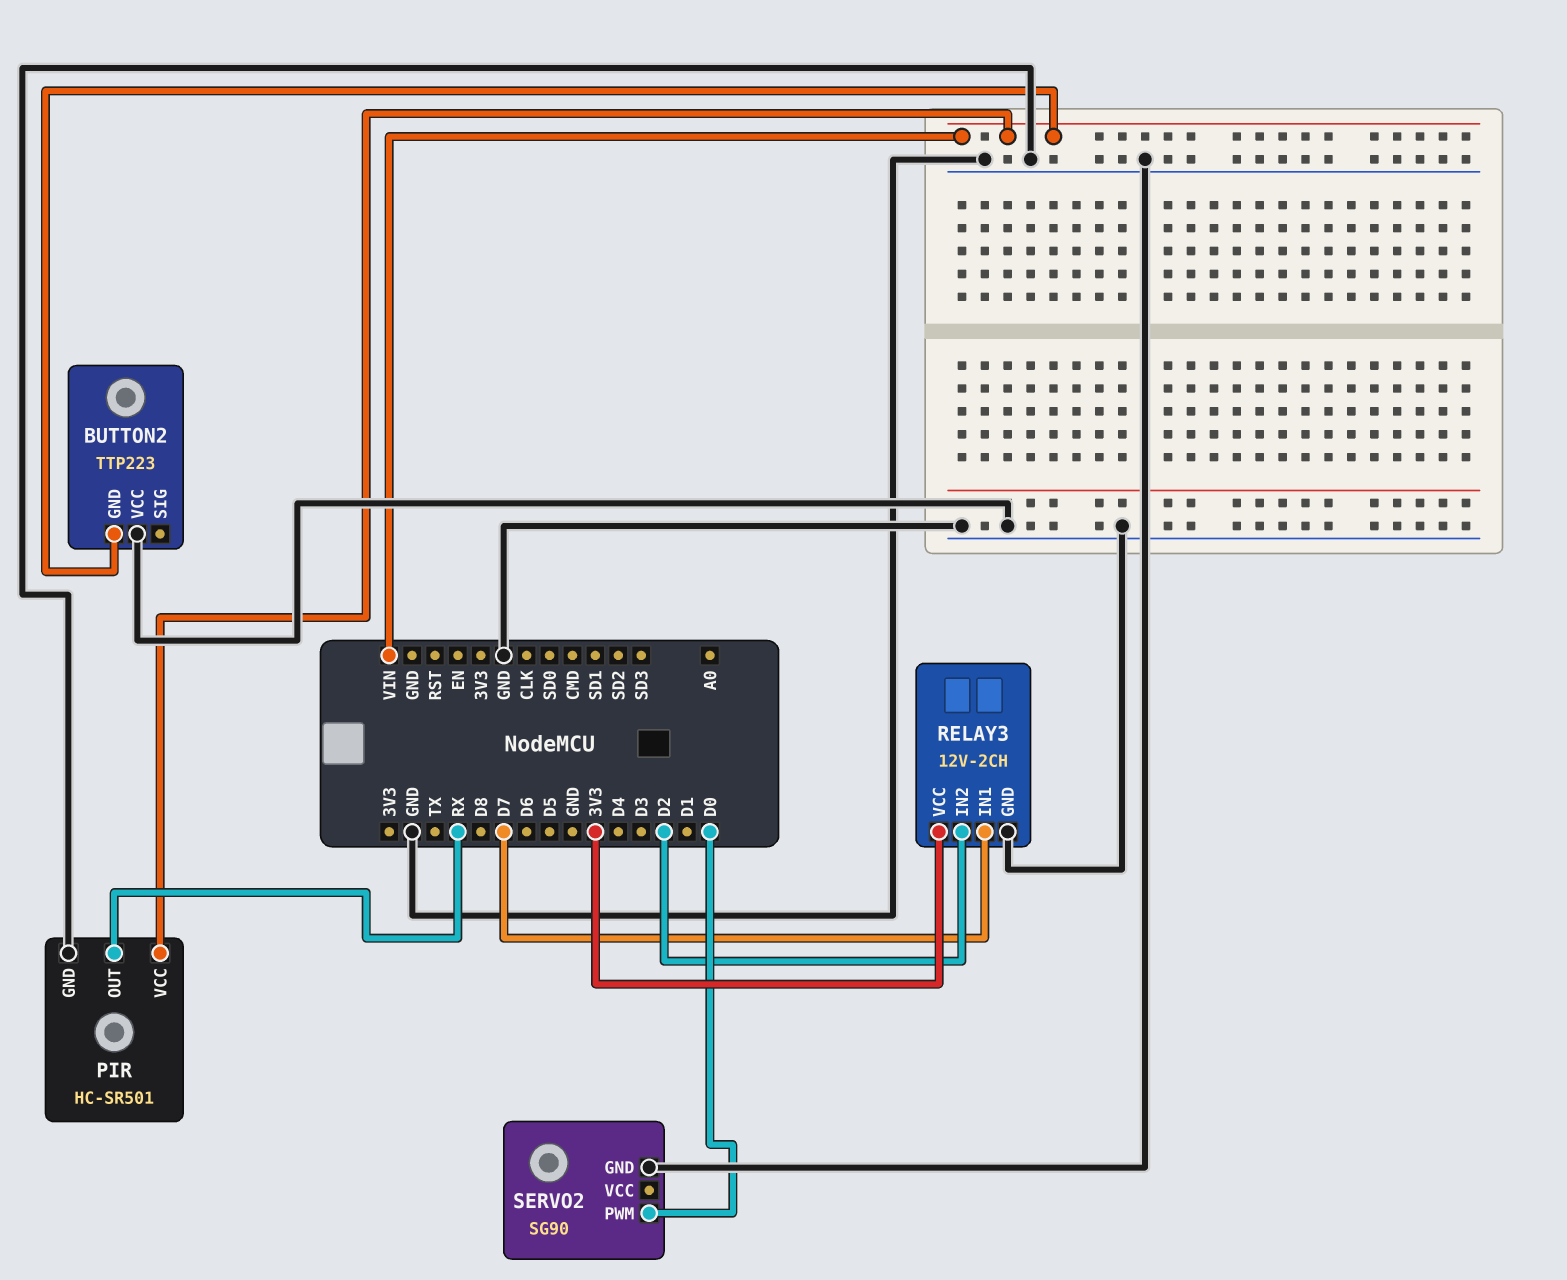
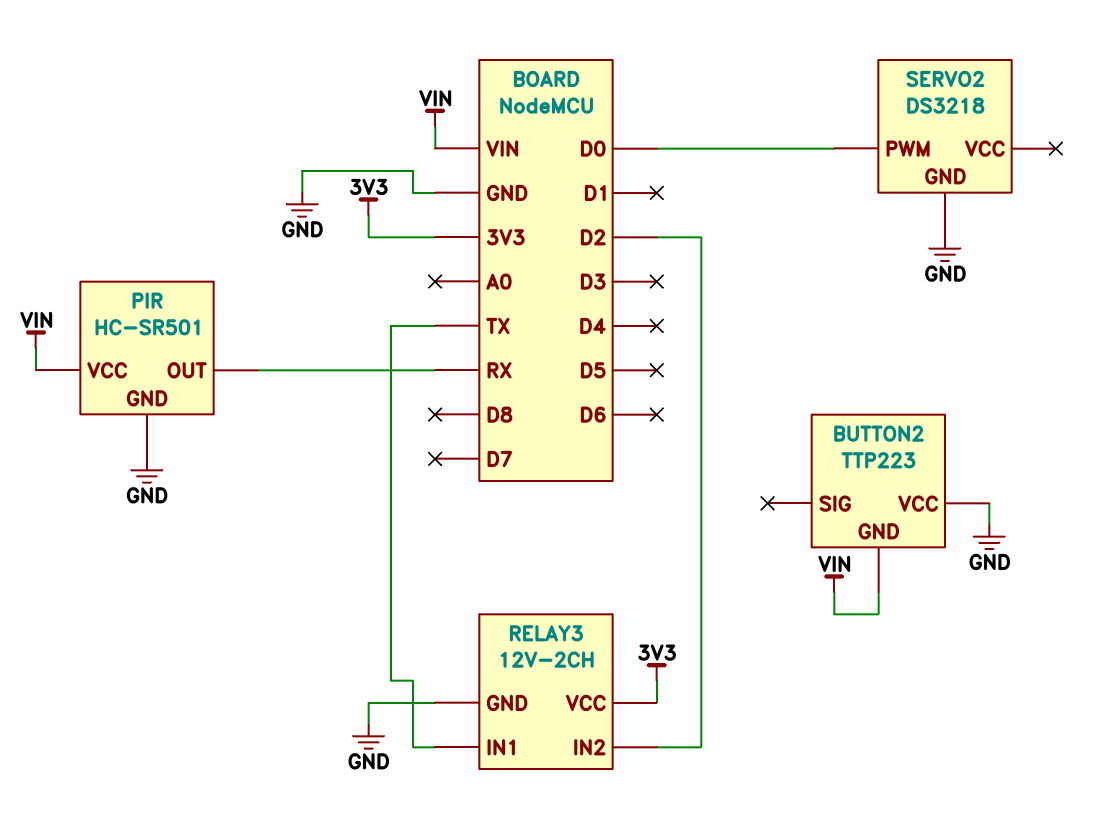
RELAY3 pin IN1: D7 -> TX
SERVO2: SG90 -> DS3218

